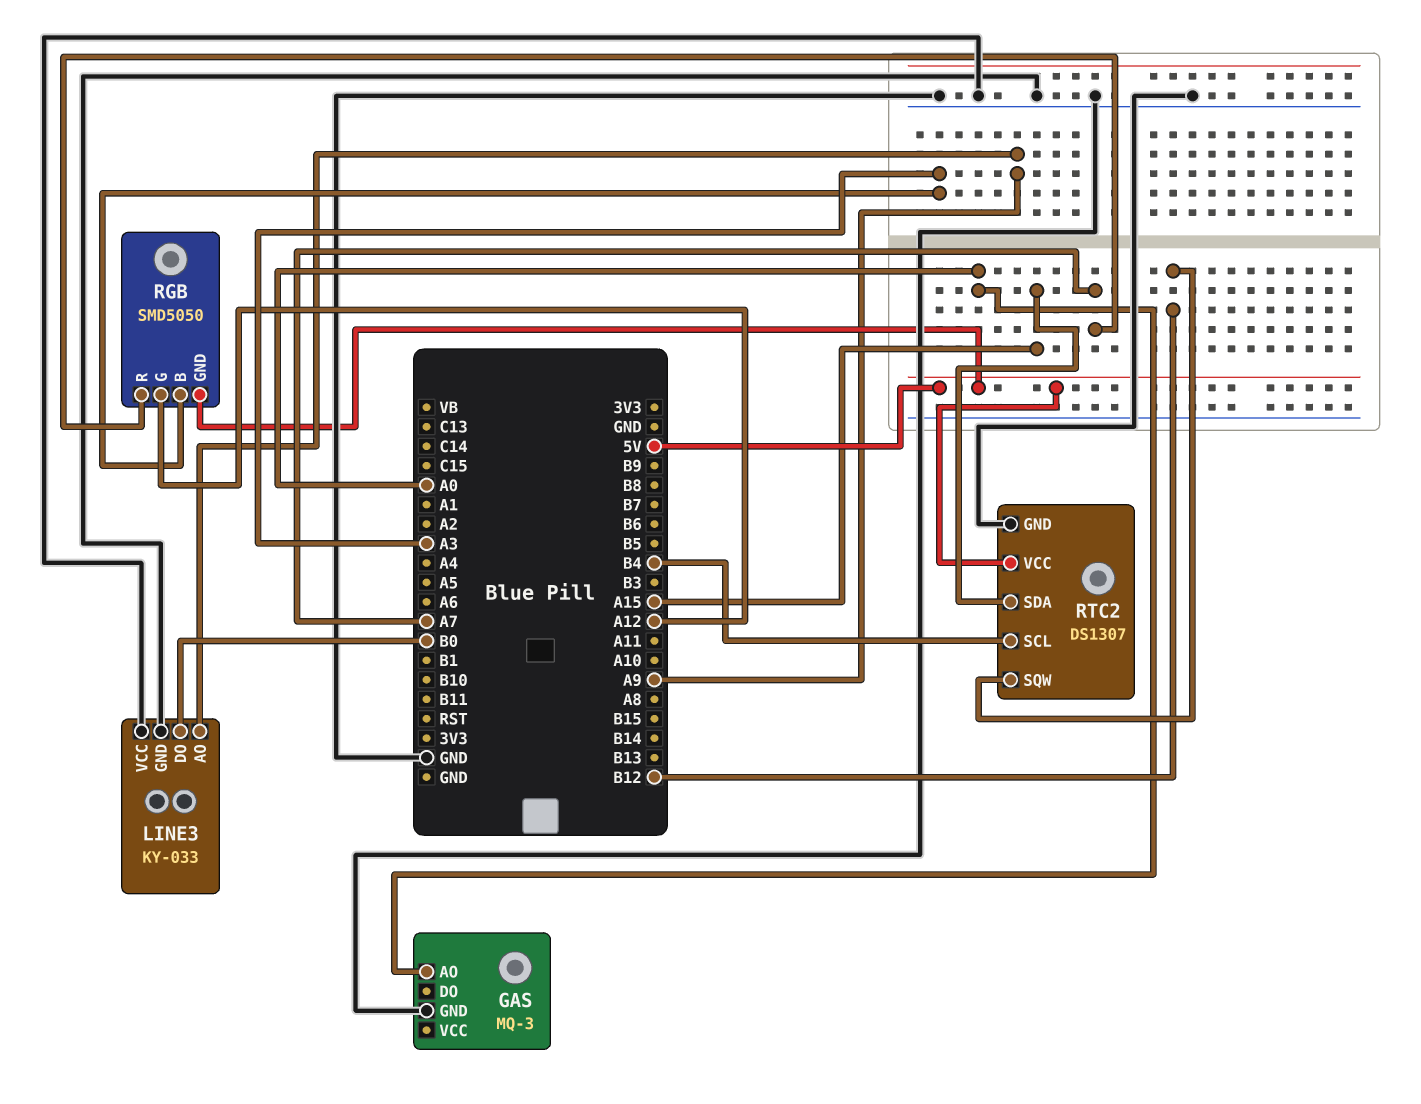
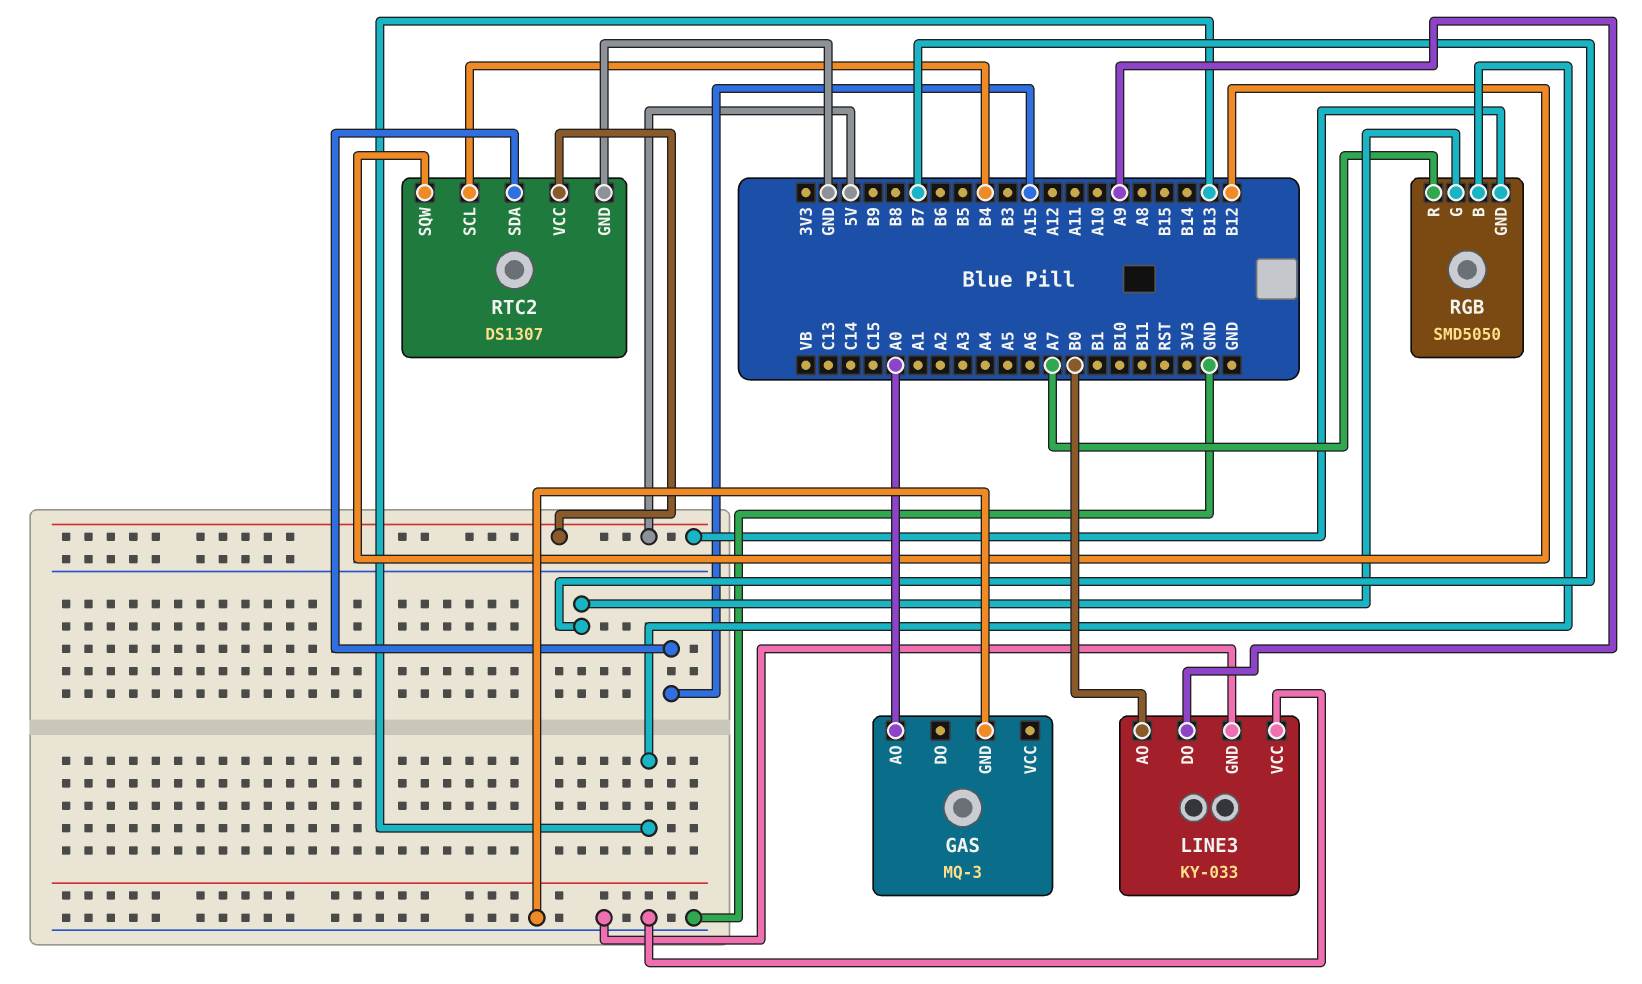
LINE3 pin AO: A9 -> B0
LINE3 pin DO: B0 -> A9
RGB pin B: A3 -> B13
RGB pin G: A12 -> B7

